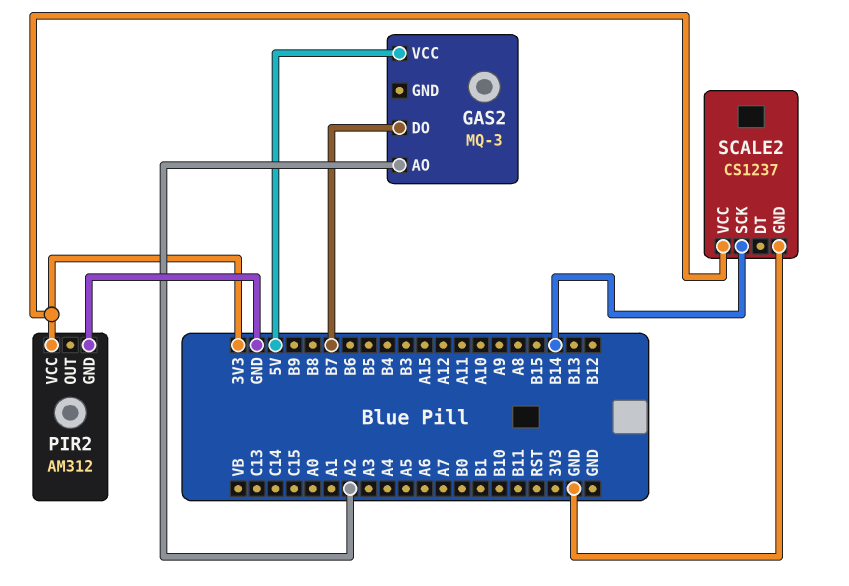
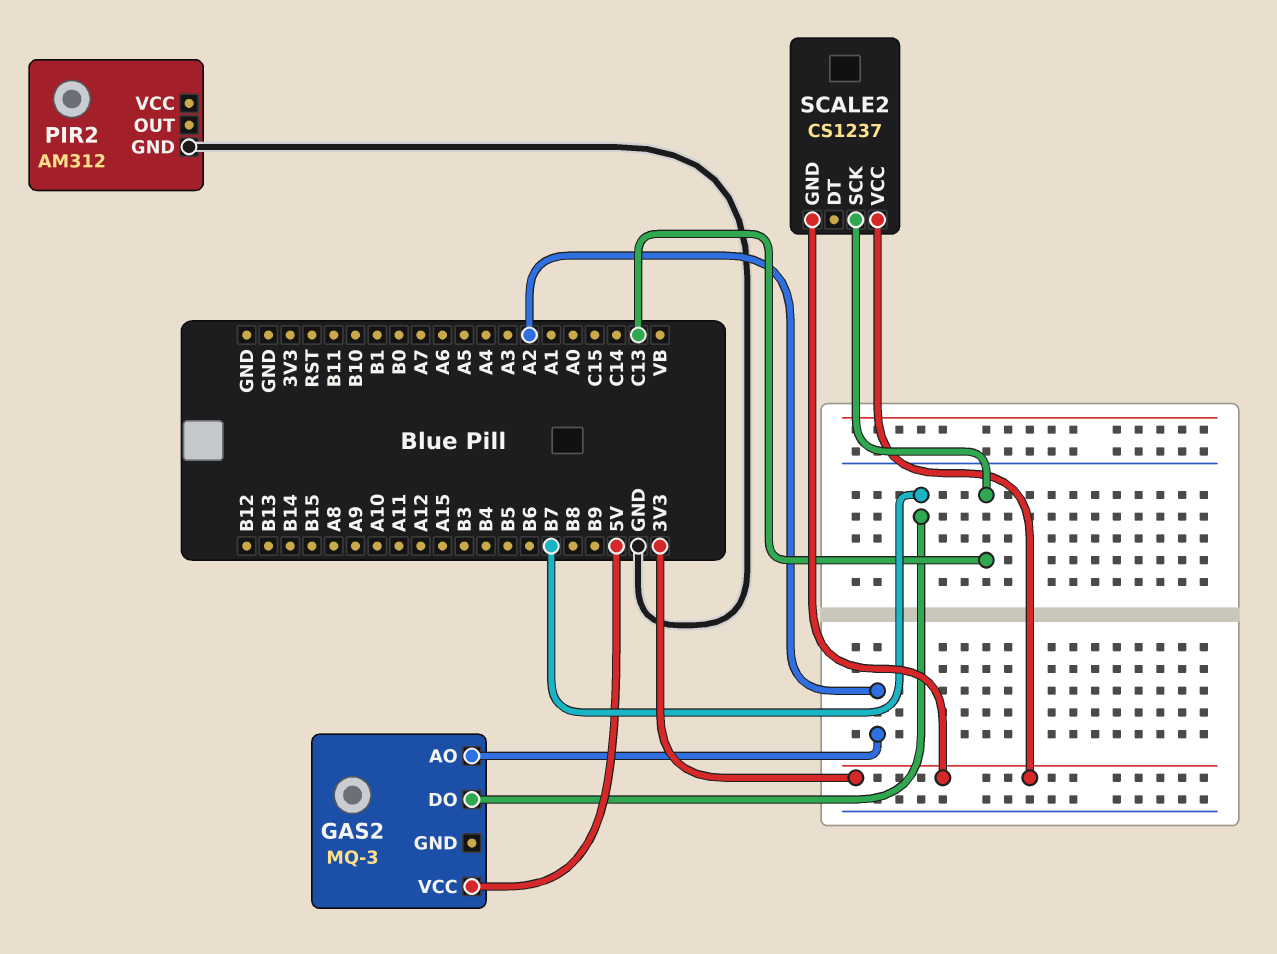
PIR2 pin VCC: 3V3 -> none
SCALE2 pin GND: GND -> 3V3
SCALE2 pin SCK: B14 -> C13

